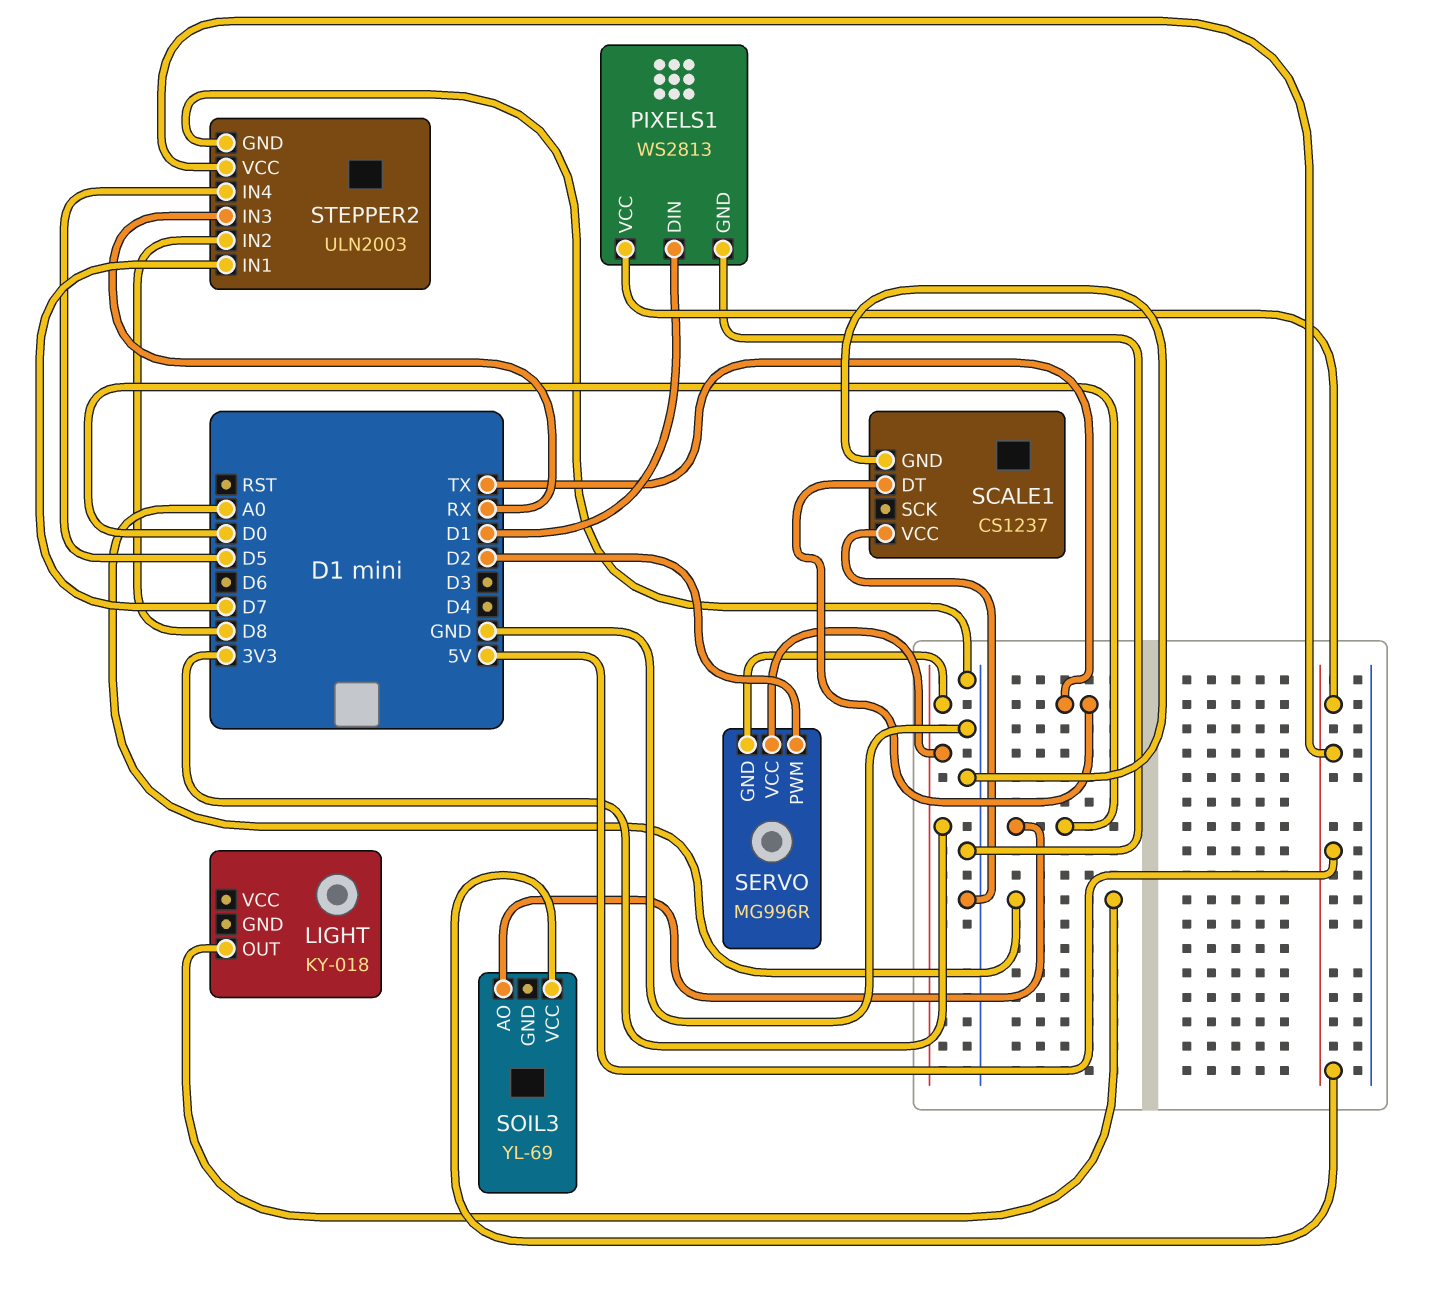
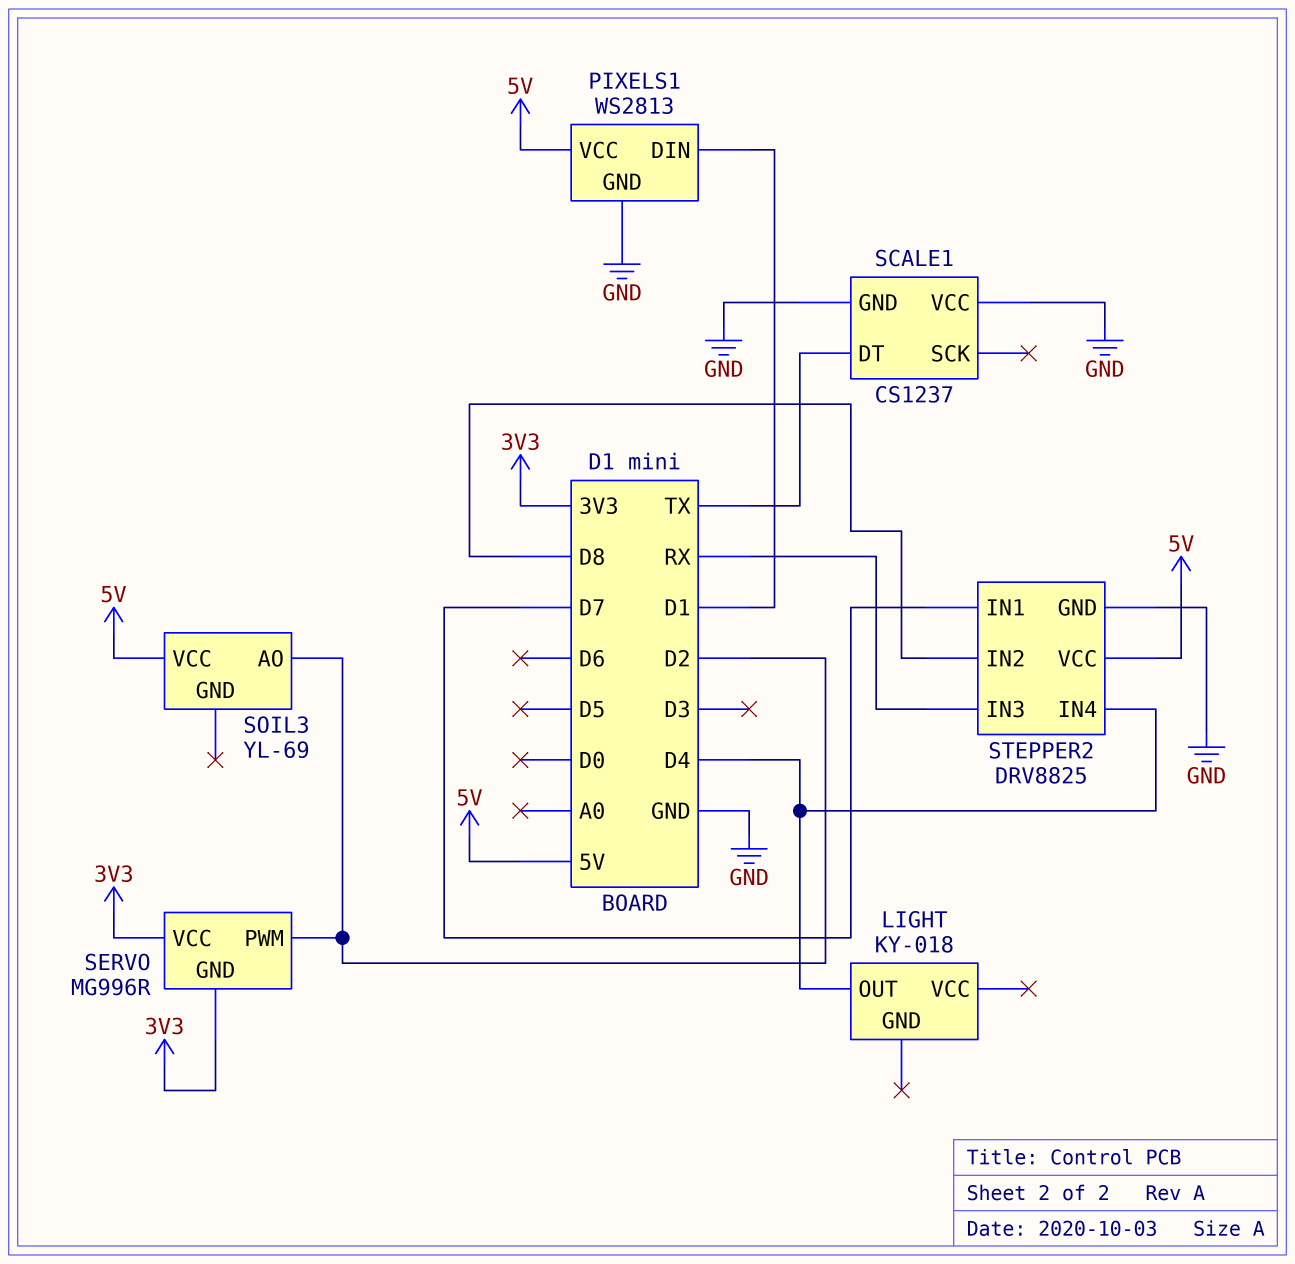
LIGHT pin OUT: A0 -> D4
SOIL3 pin AO: D0 -> D2
STEPPER2: ULN2003 -> DRV8825
STEPPER2 pin IN4: D5 -> D4

